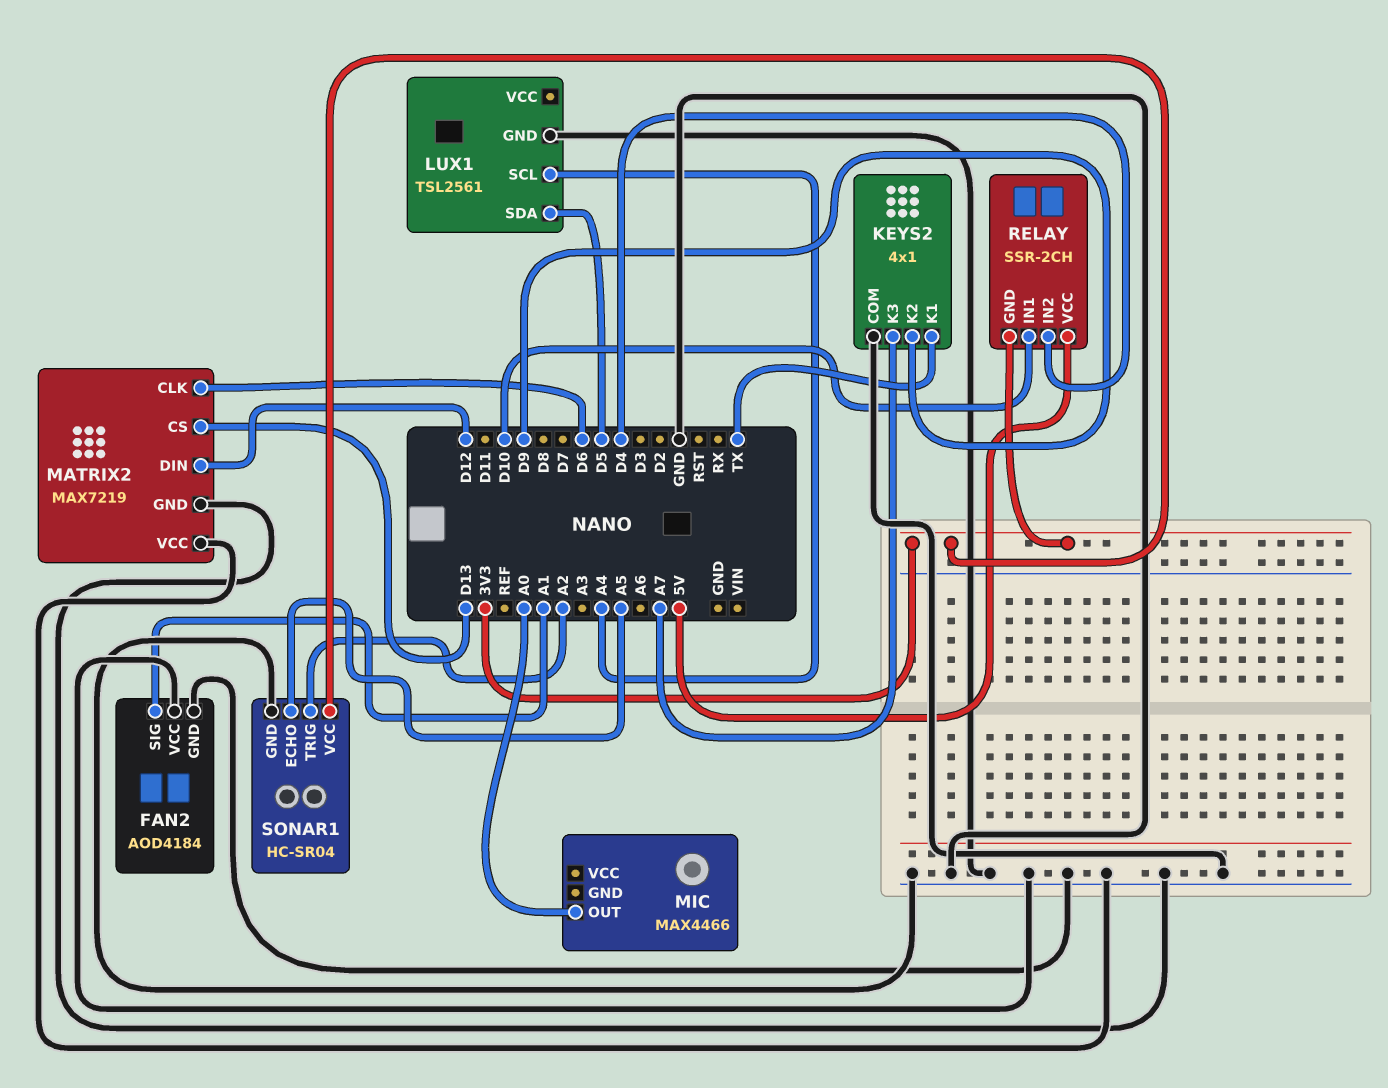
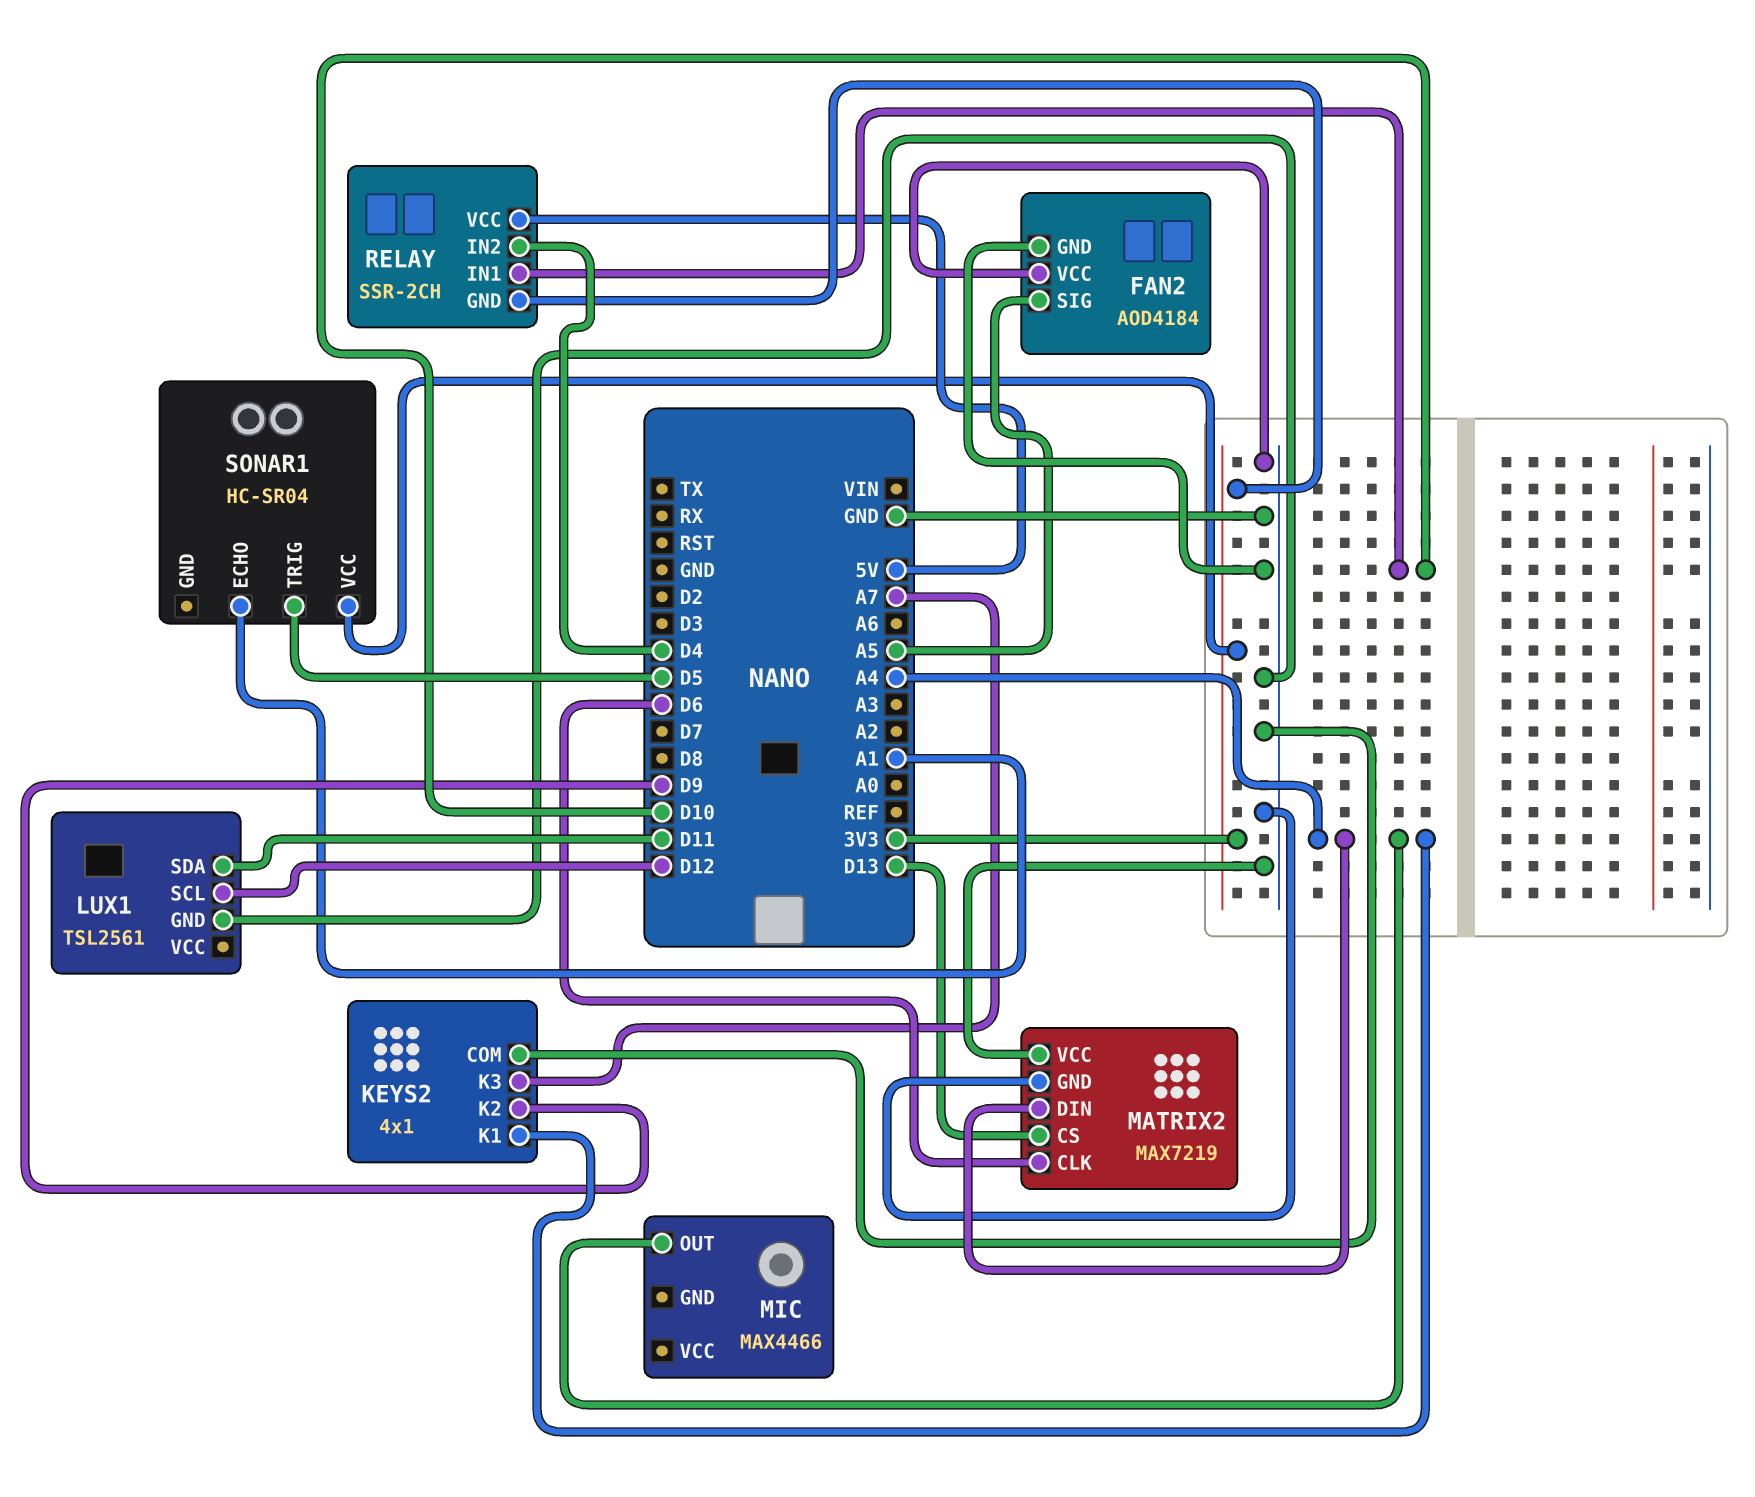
FAN2 pin SIG: A1 -> A5
KEYS2 pin K1: TX -> A4
LUX1 pin SCL: A4 -> D12
LUX1 pin SDA: D5 -> D11
MATRIX2 pin DIN: D12 -> A4
MIC pin OUT: A0 -> A4
SONAR1 pin ECHO: A5 -> A1
SONAR1 pin GND: GND -> none
SONAR1 pin TRIG: A2 -> D5

